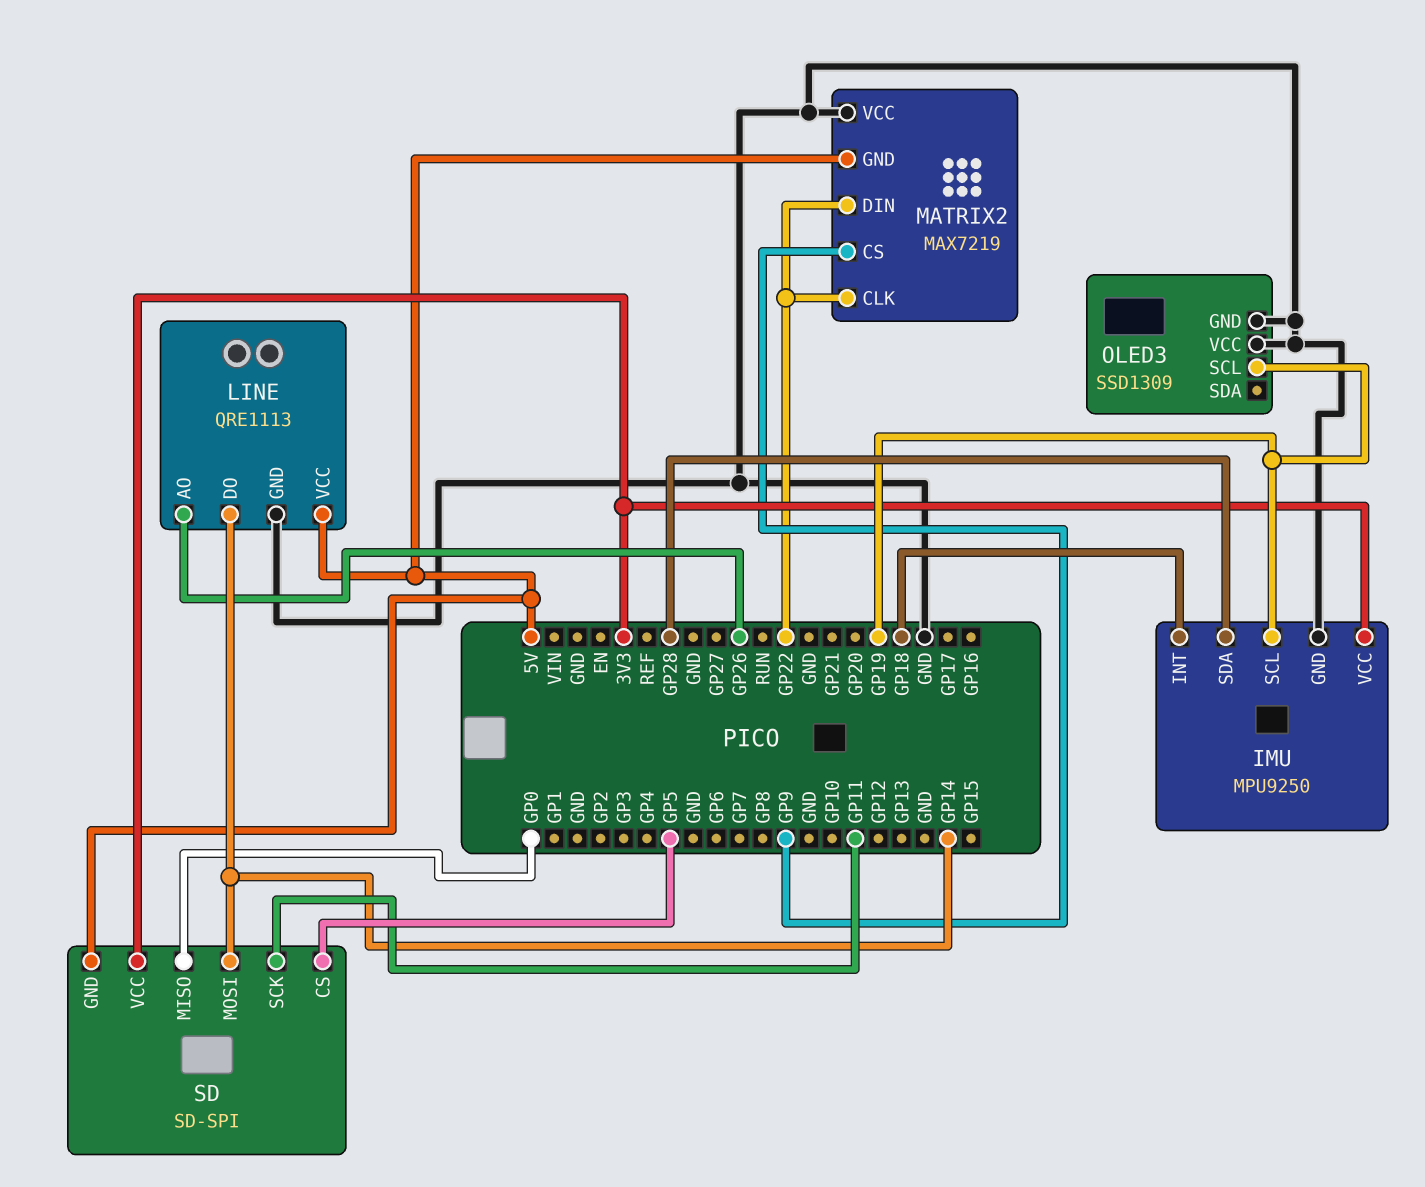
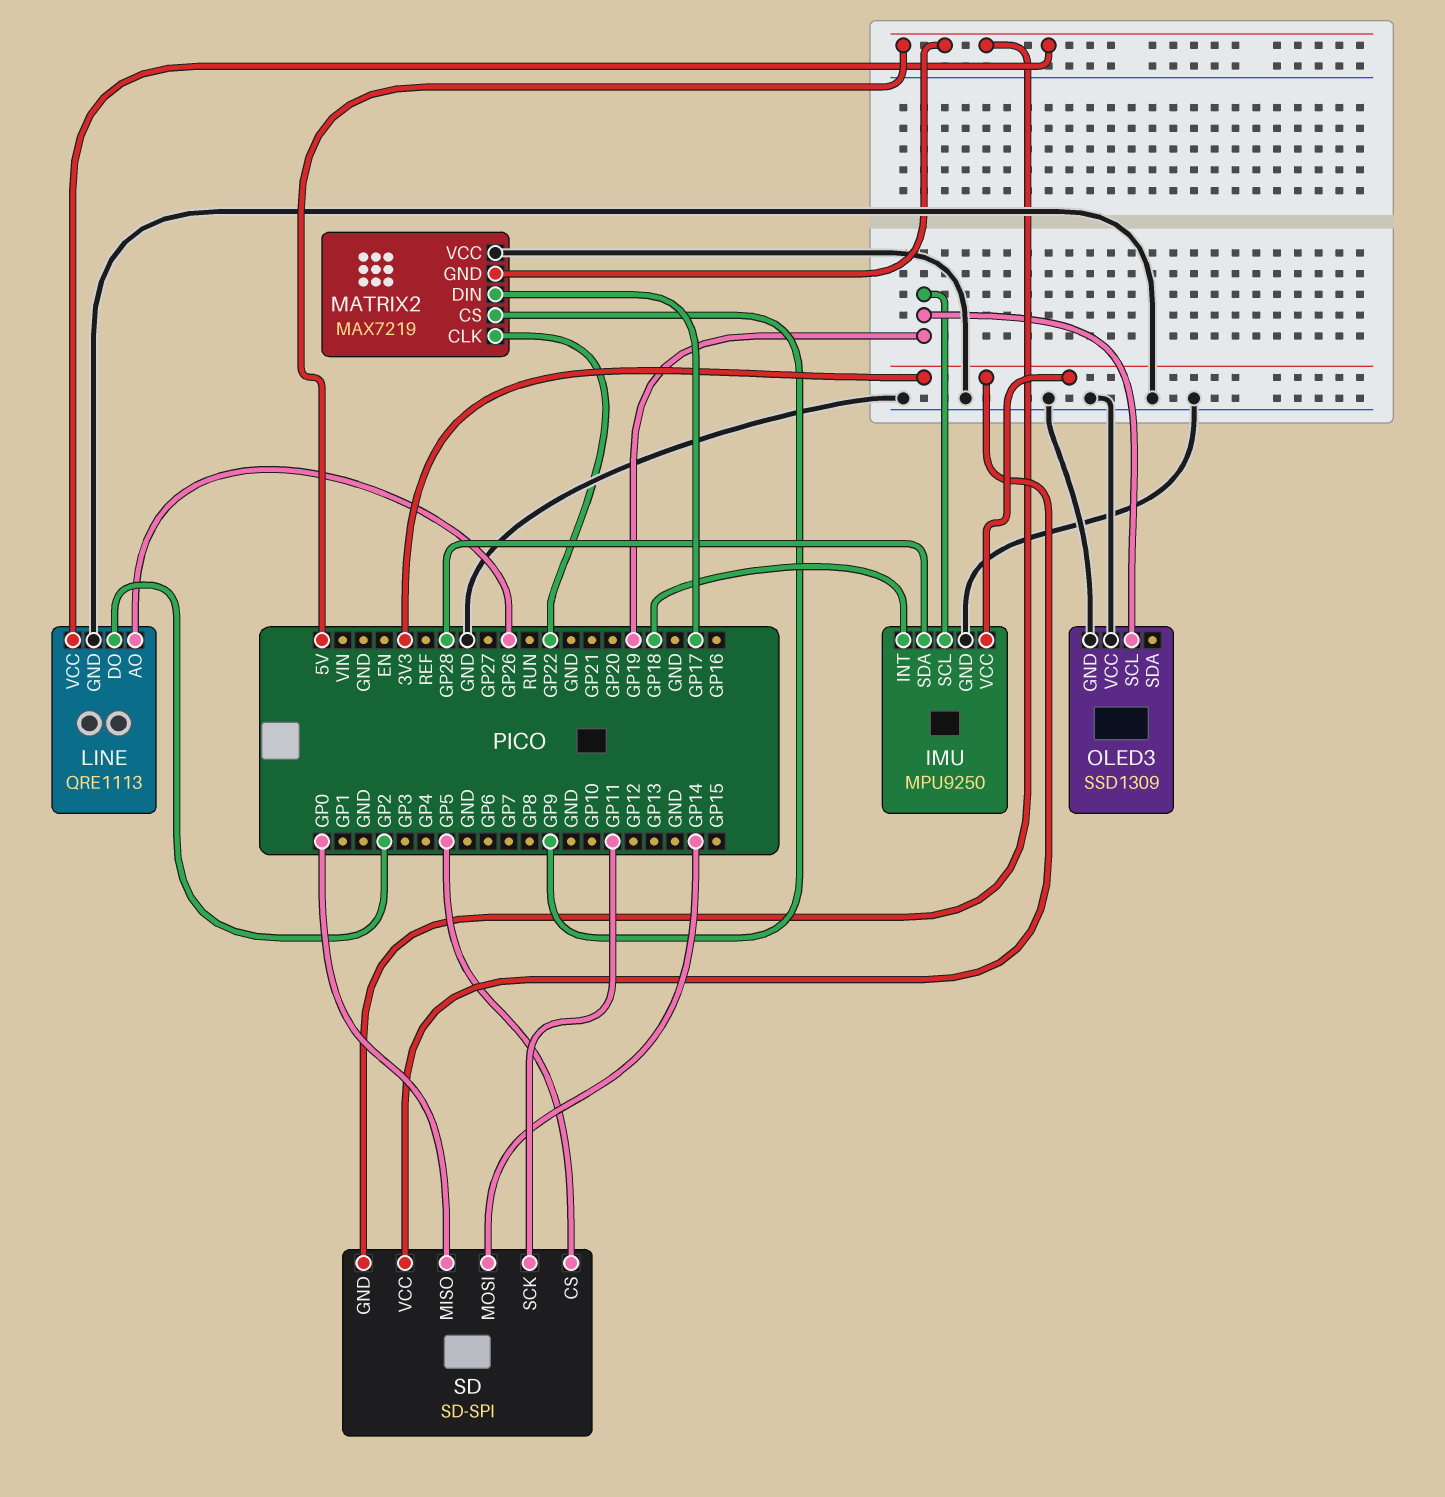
LINE pin DO: GP14 -> GP2
MATRIX2 pin DIN: GP22 -> GP17

